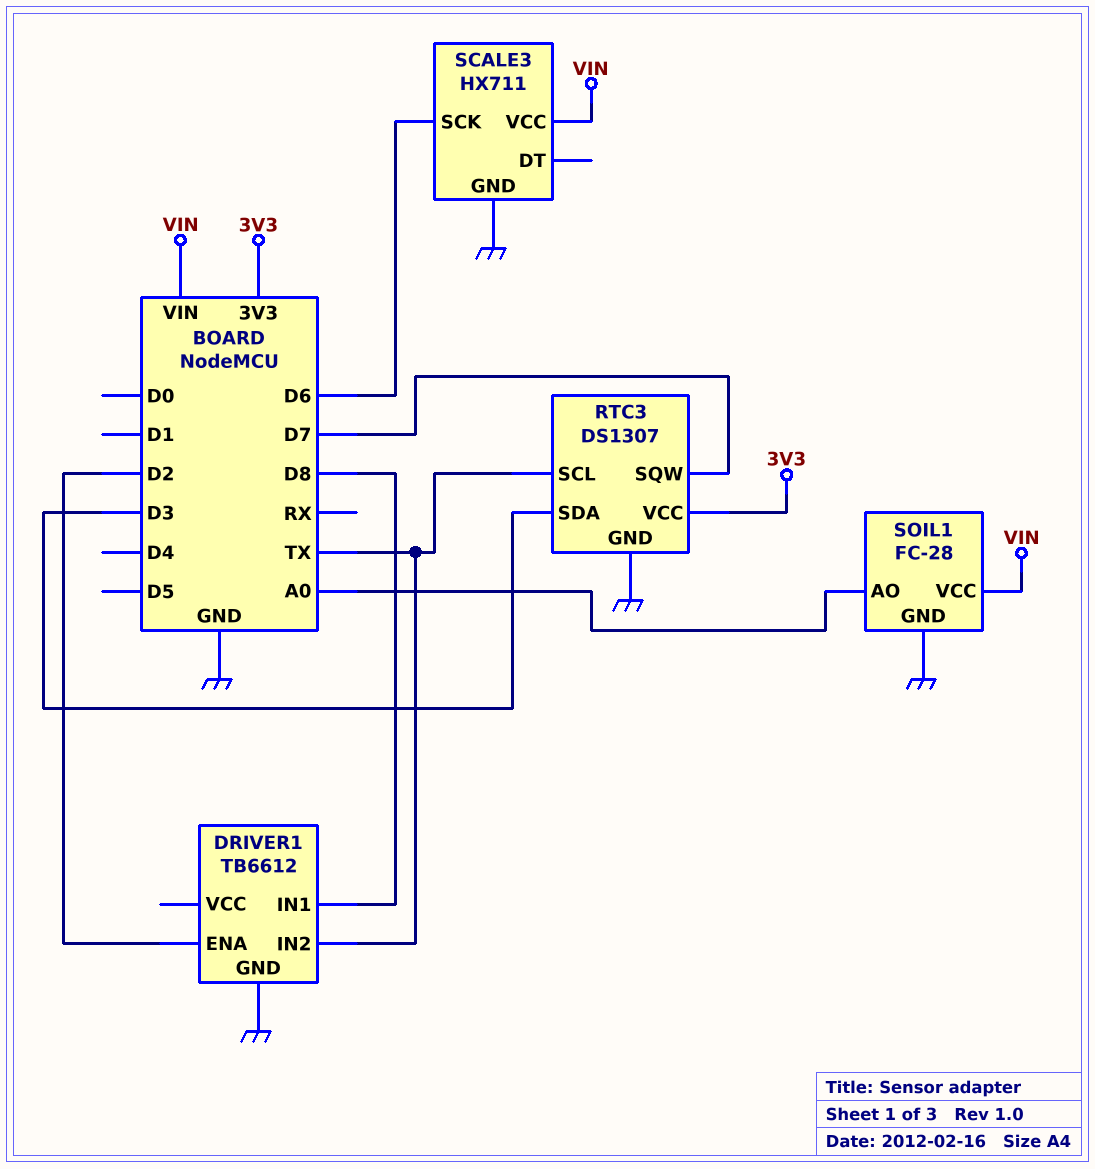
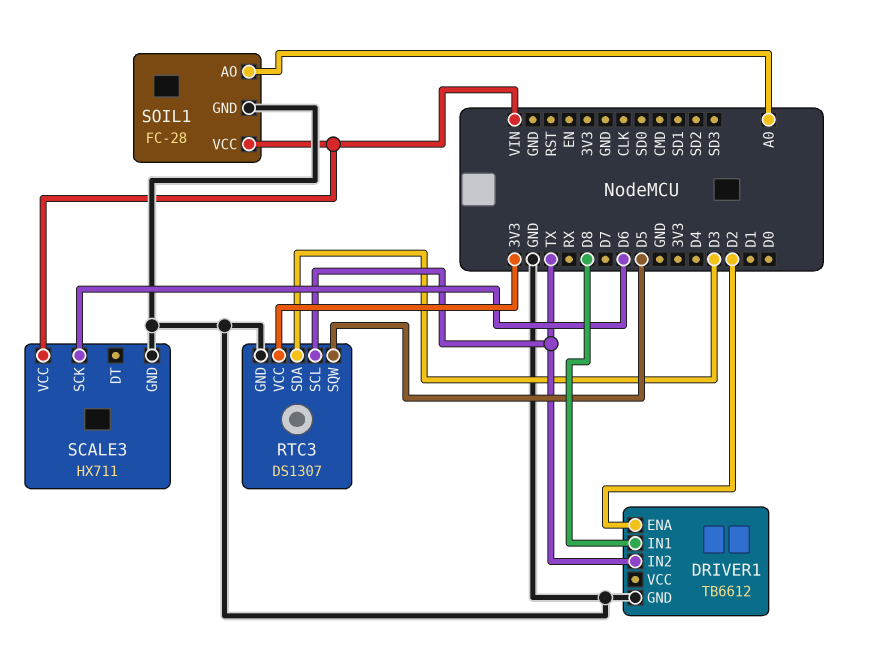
RTC3 pin SQW: D7 -> D5

